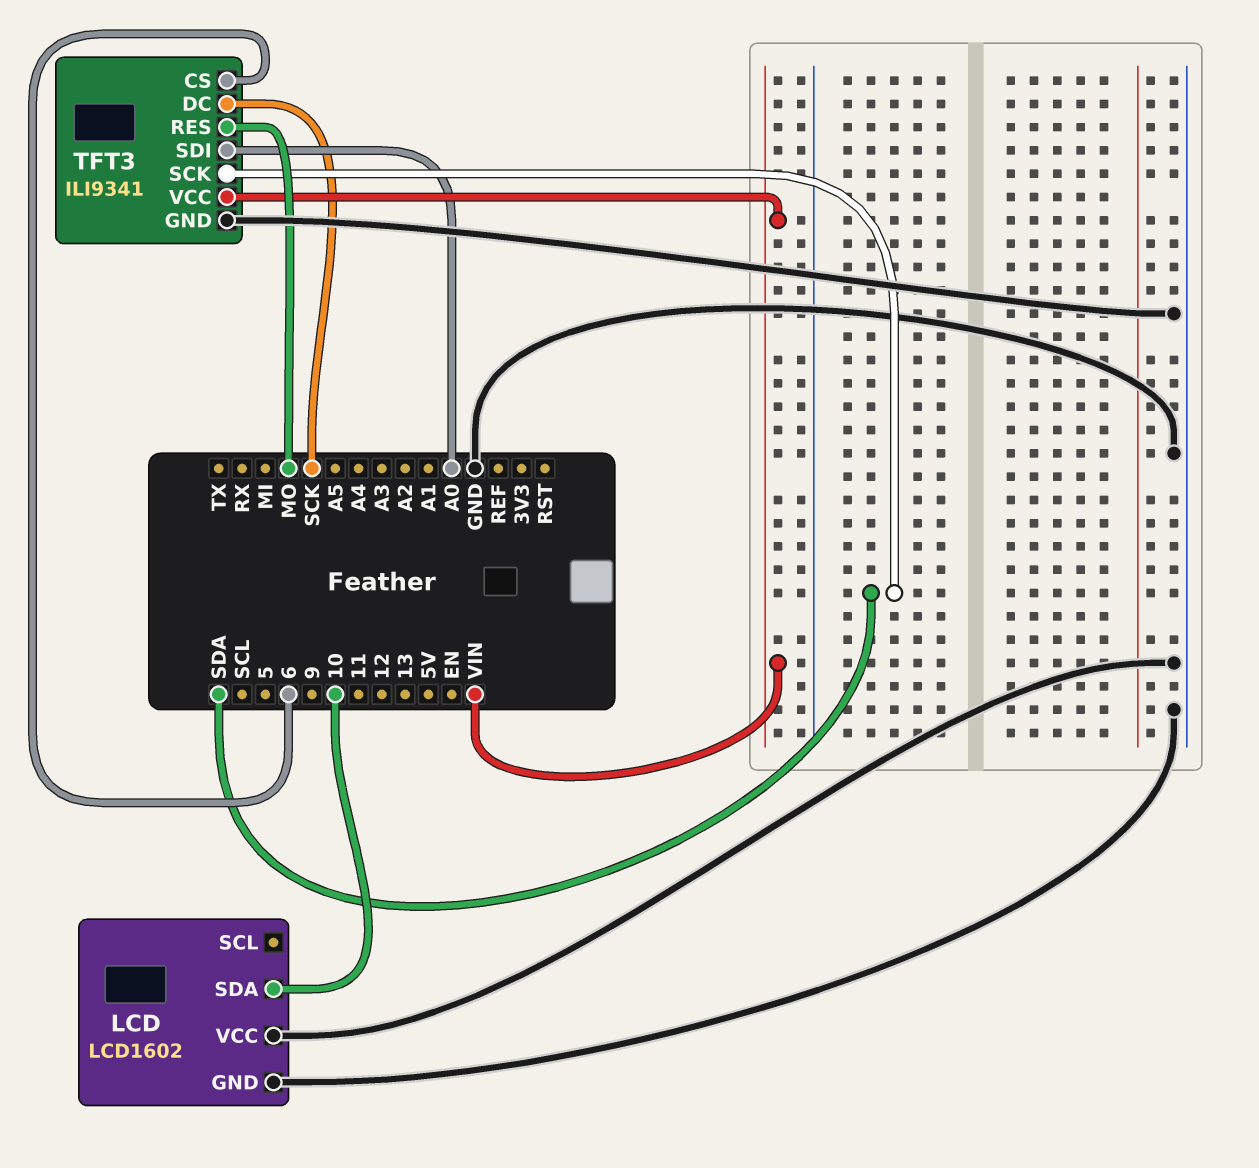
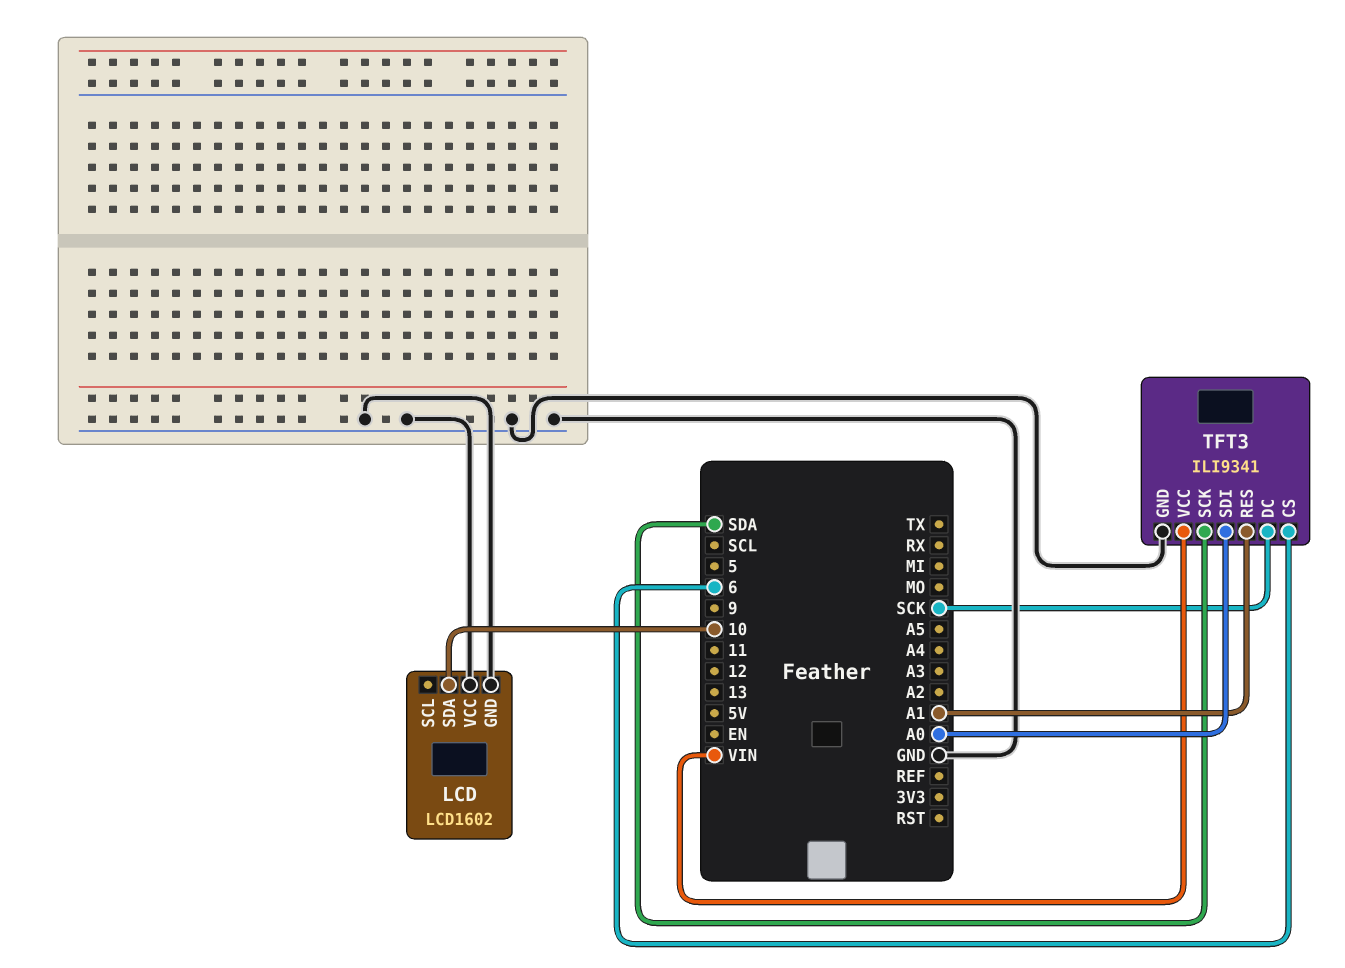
TFT3 pin RES: MO -> A1

